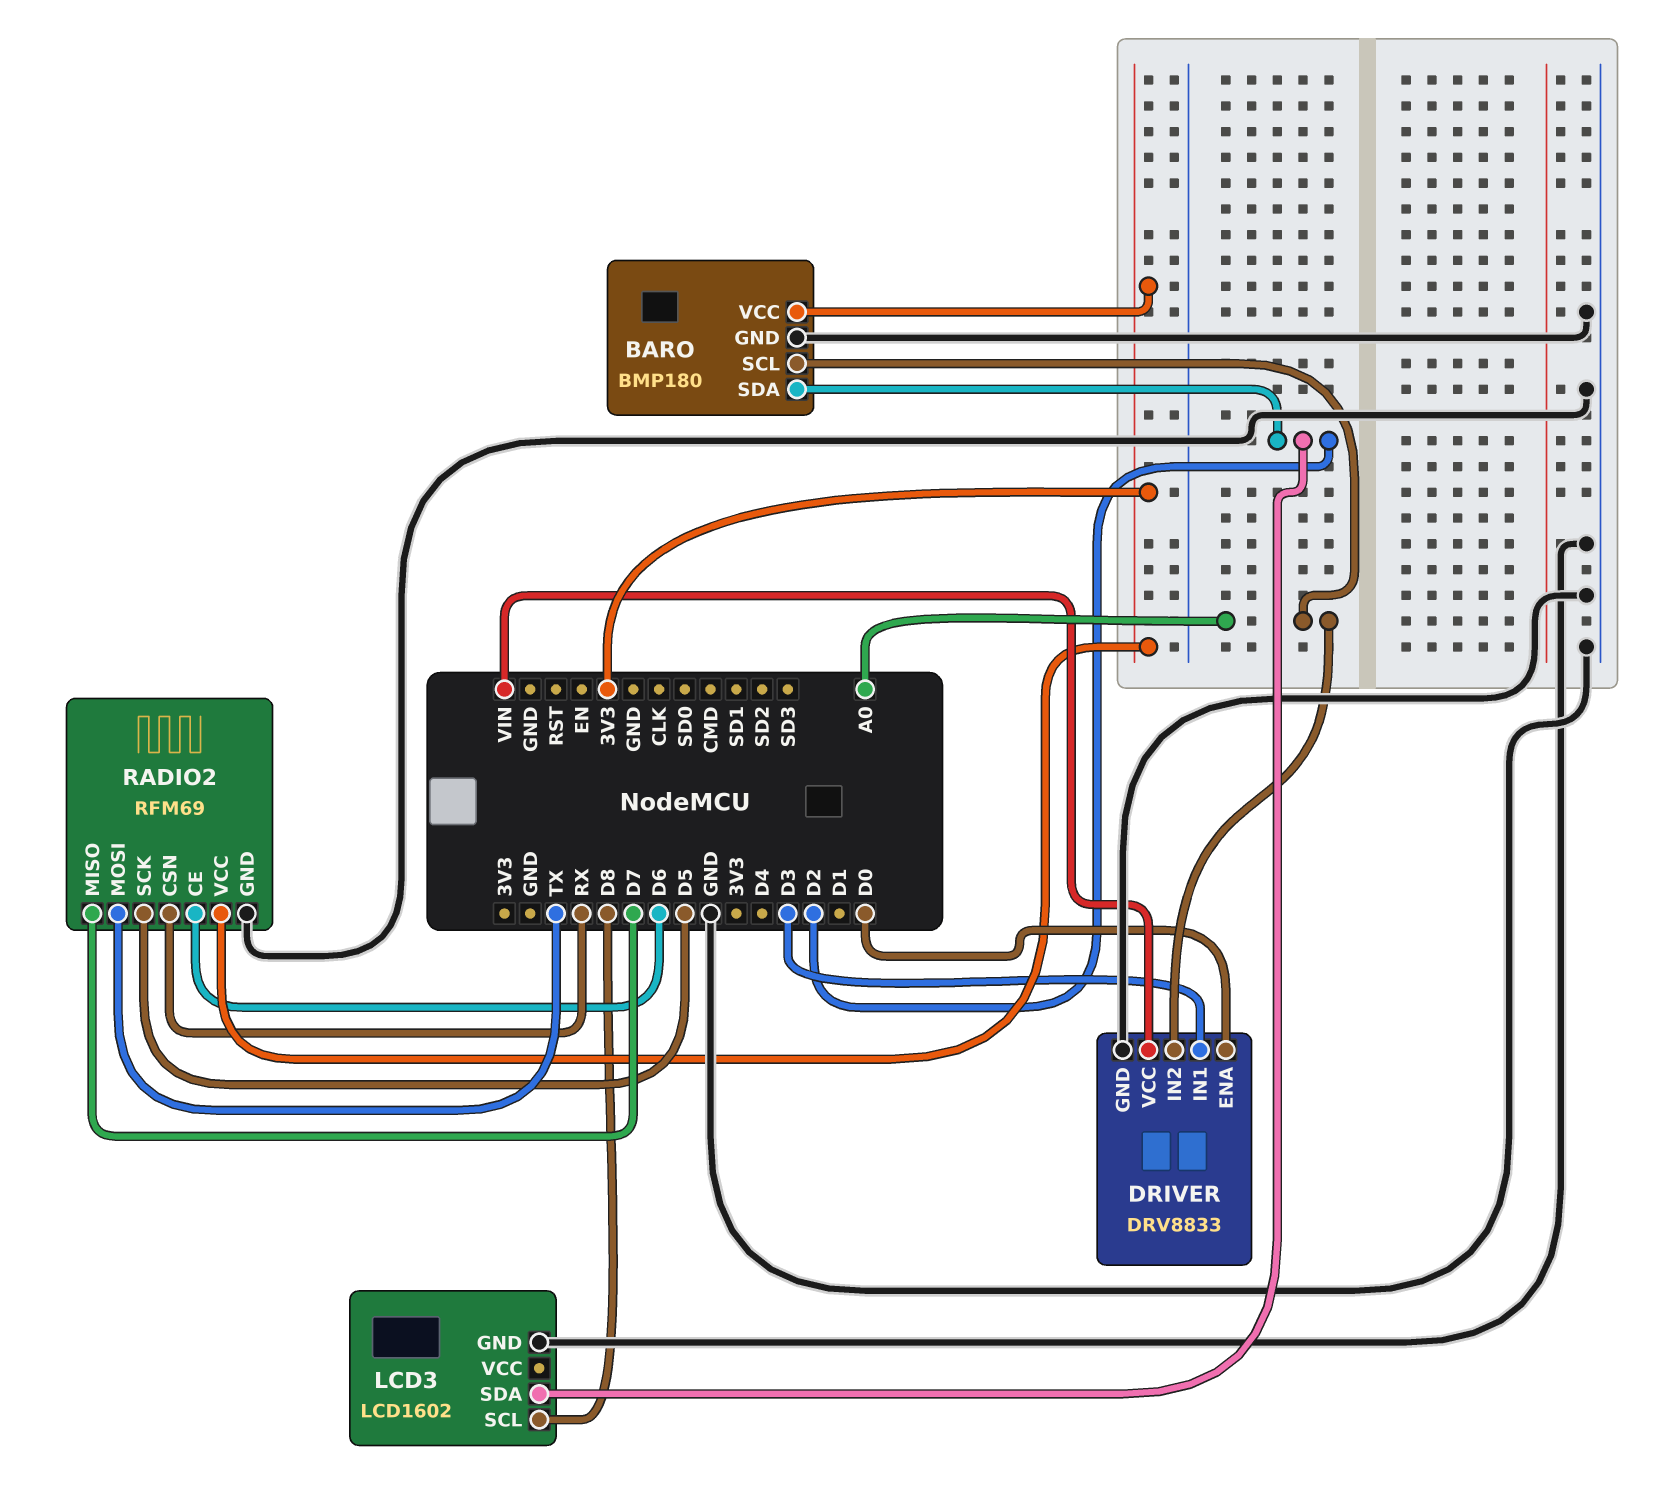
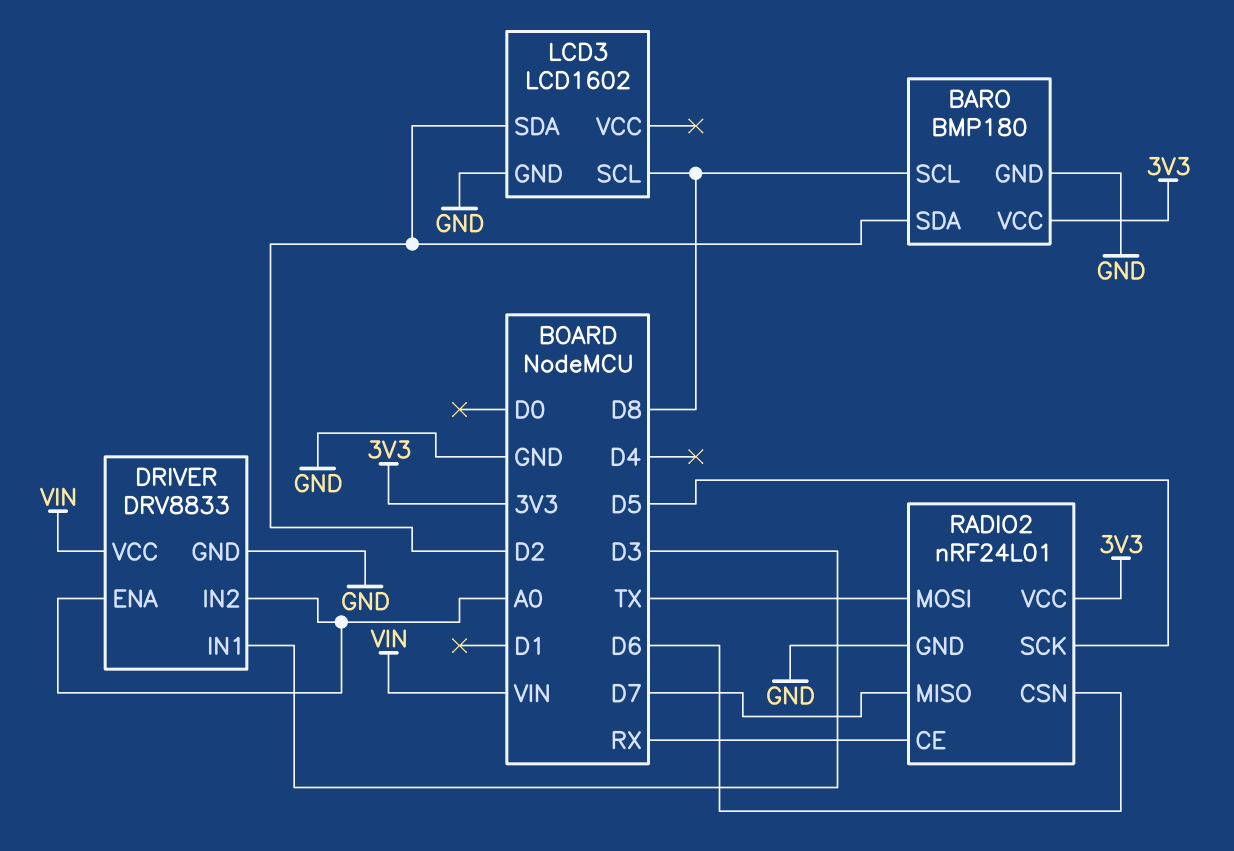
BARO pin SCL: A0 -> D8
DRIVER pin ENA: D0 -> A0
RADIO2: RFM69 -> nRF24L01
RADIO2 pin CE: D6 -> RX
RADIO2 pin CSN: RX -> D6

